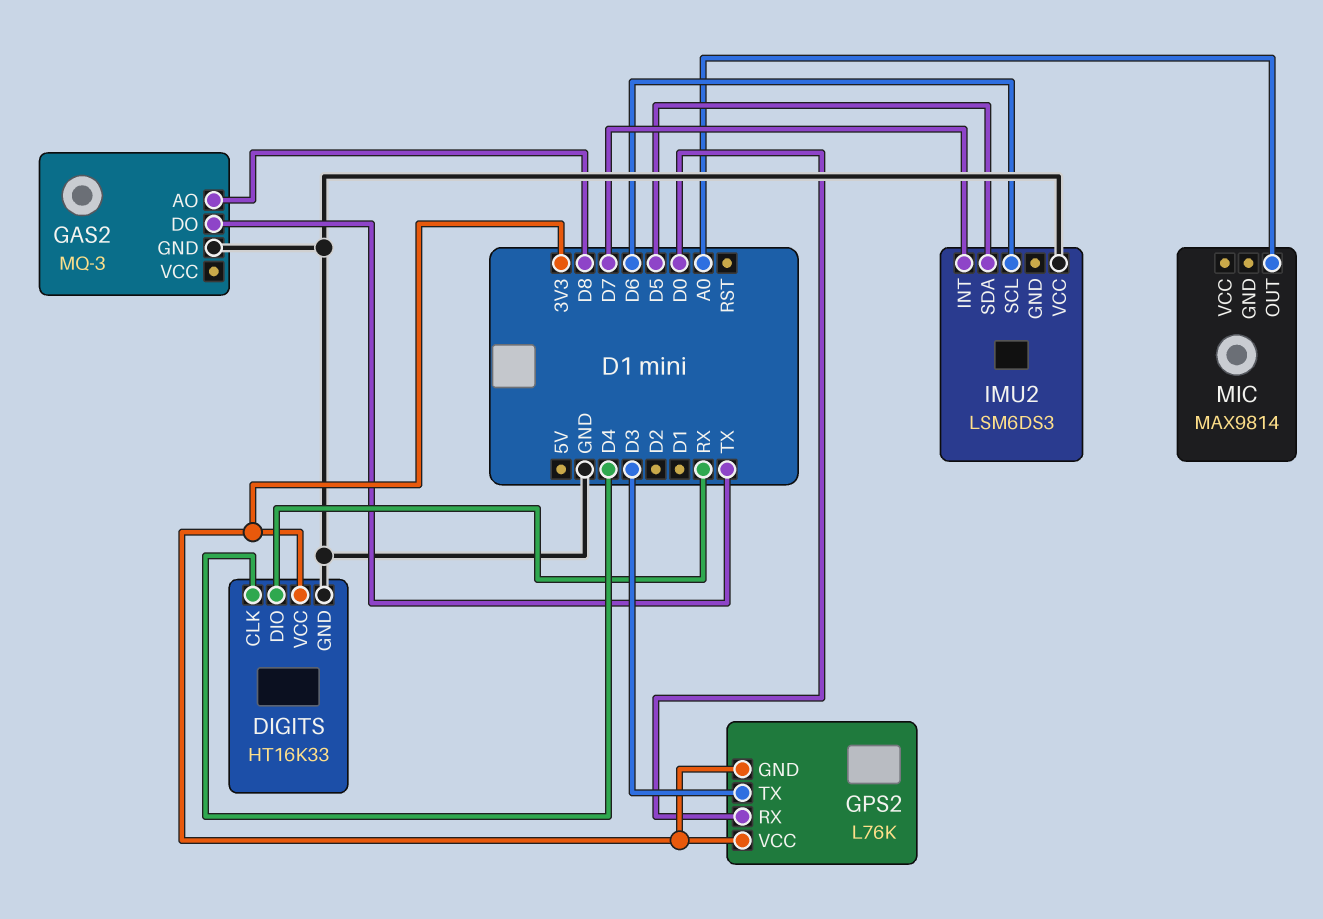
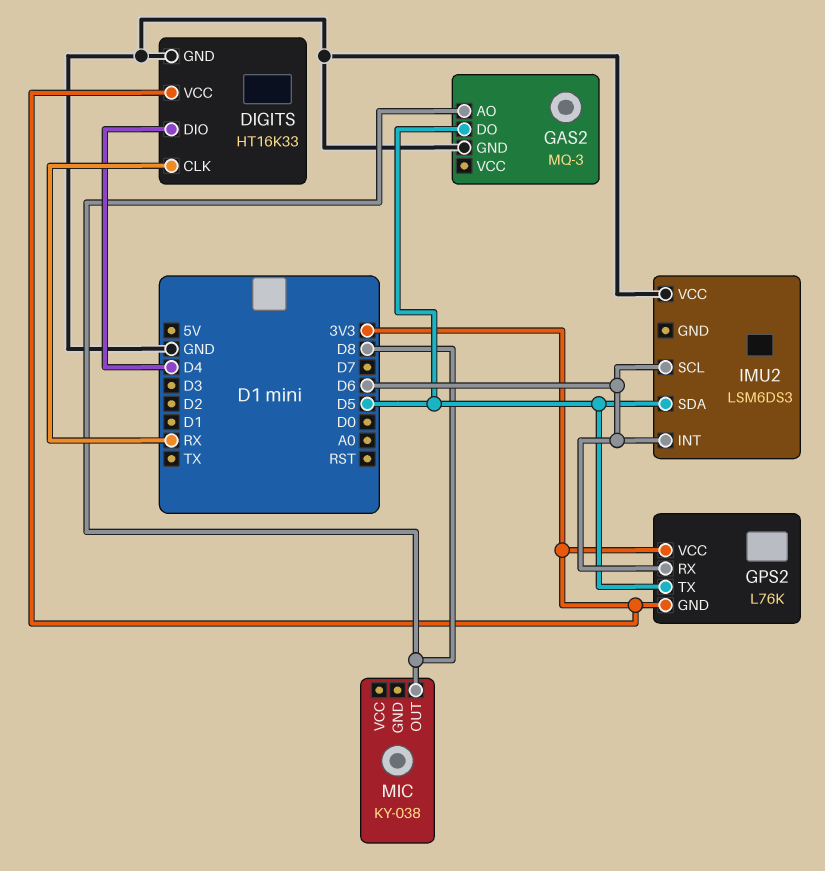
DIGITS pin CLK: D4 -> RX
DIGITS pin DIO: RX -> D4
GAS2 pin DO: TX -> D5
GPS2 pin RX: D0 -> D6
GPS2 pin TX: D3 -> D5
IMU2 pin INT: D7 -> D6
MIC: MAX9814 -> KY-038
MIC pin OUT: A0 -> D8

